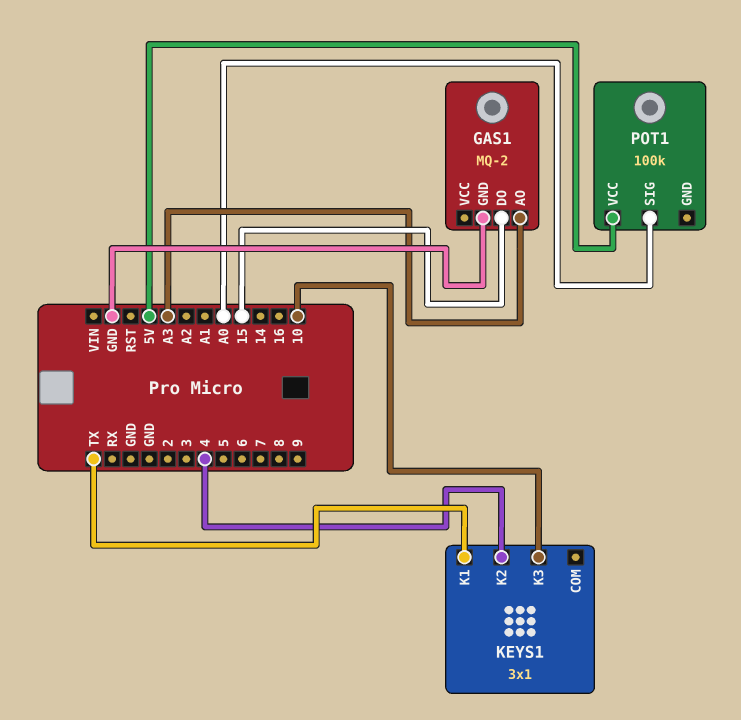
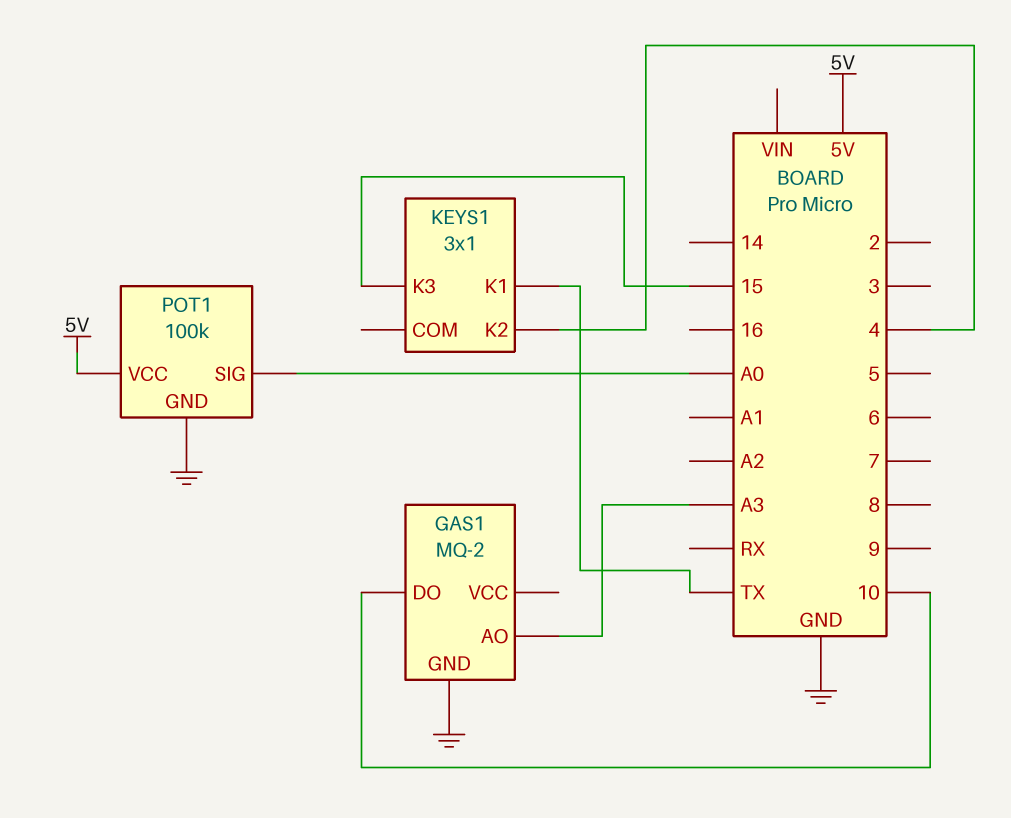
GAS1 pin DO: 15 -> 10
KEYS1 pin K3: 10 -> 15
POT1 pin GND: none -> GND

